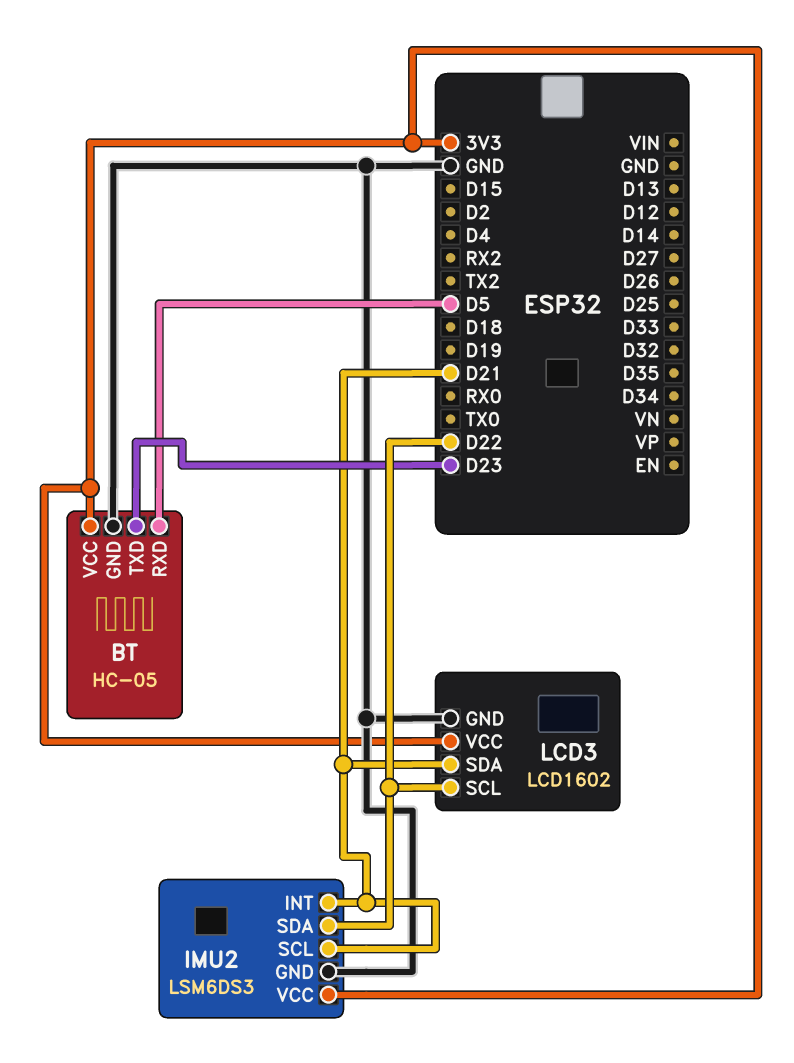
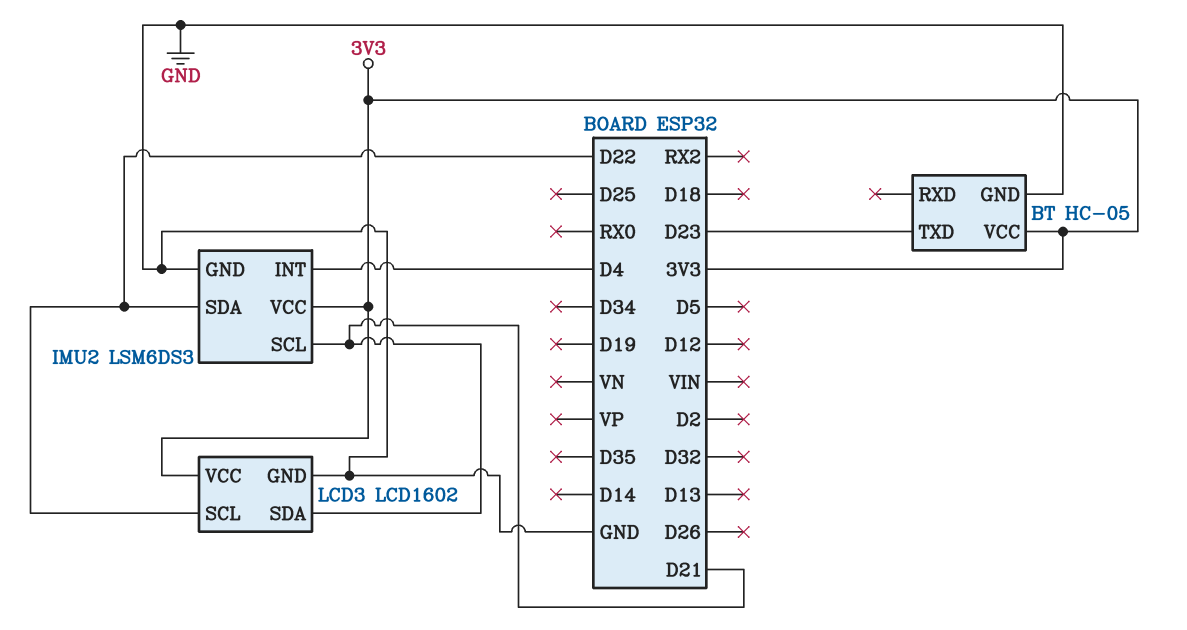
BT pin RXD: D5 -> none
IMU2 pin INT: D21 -> D4

